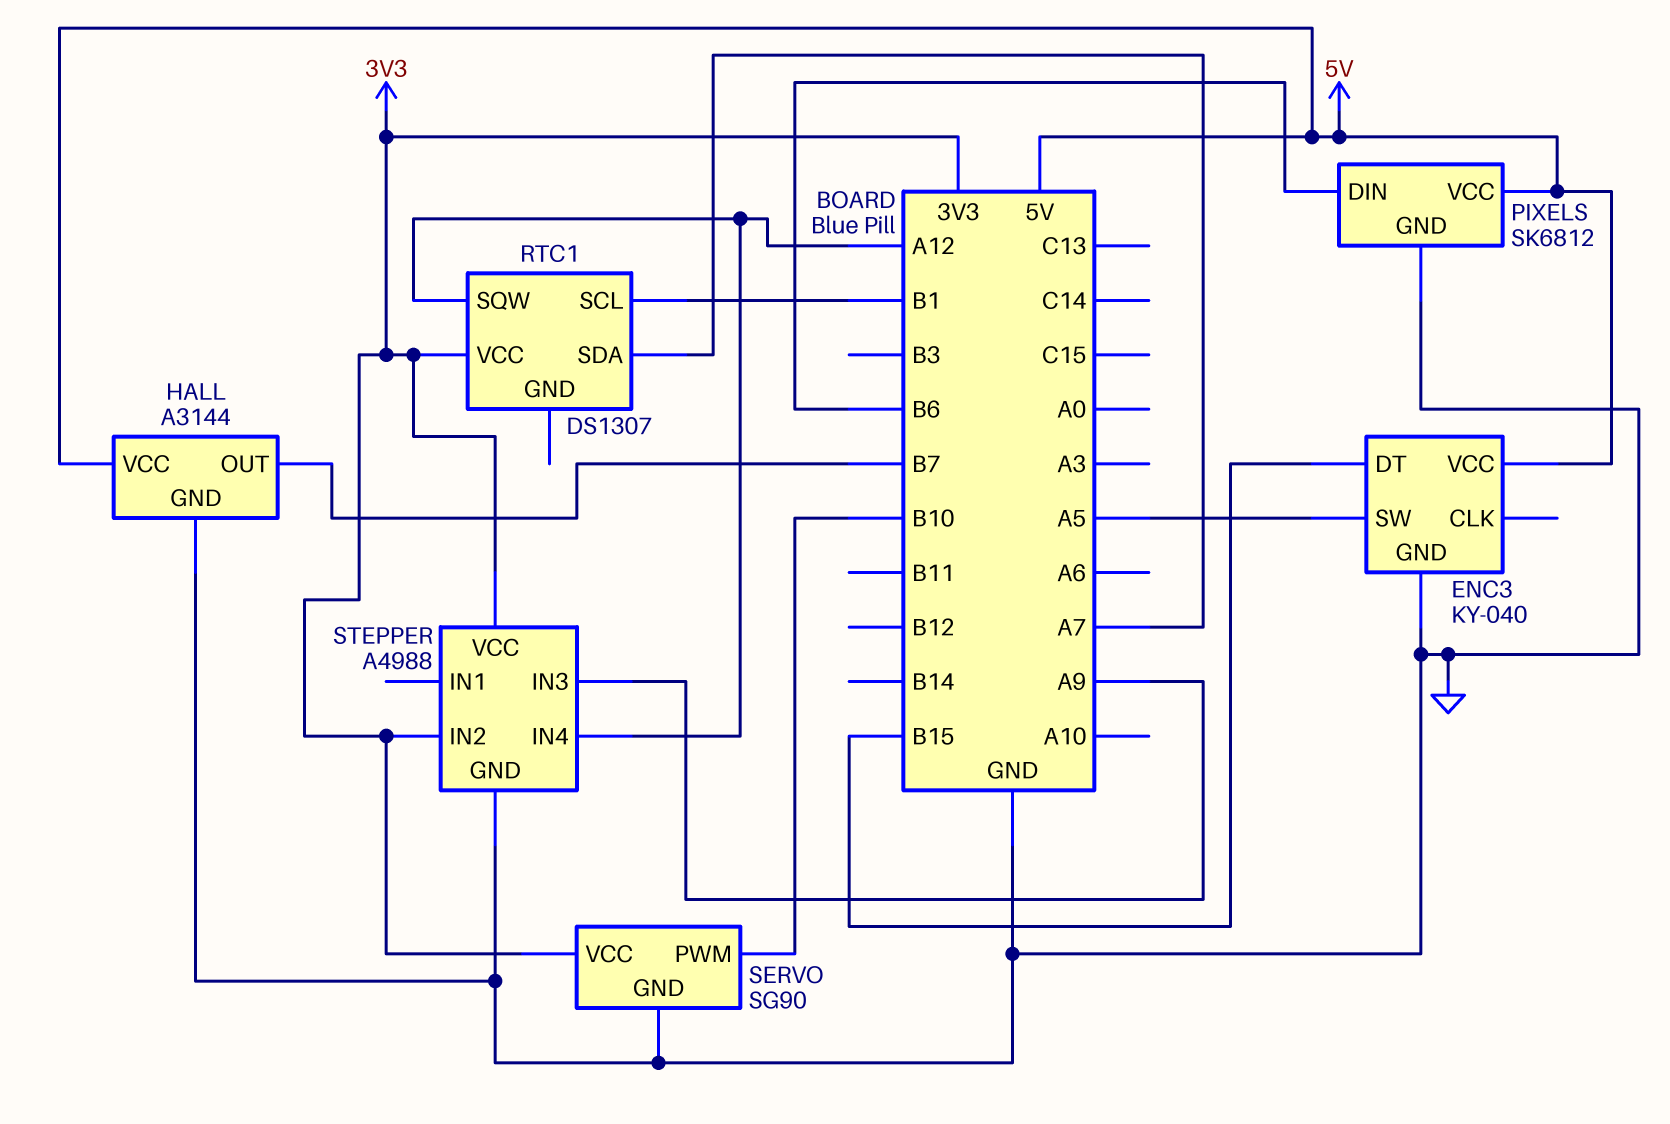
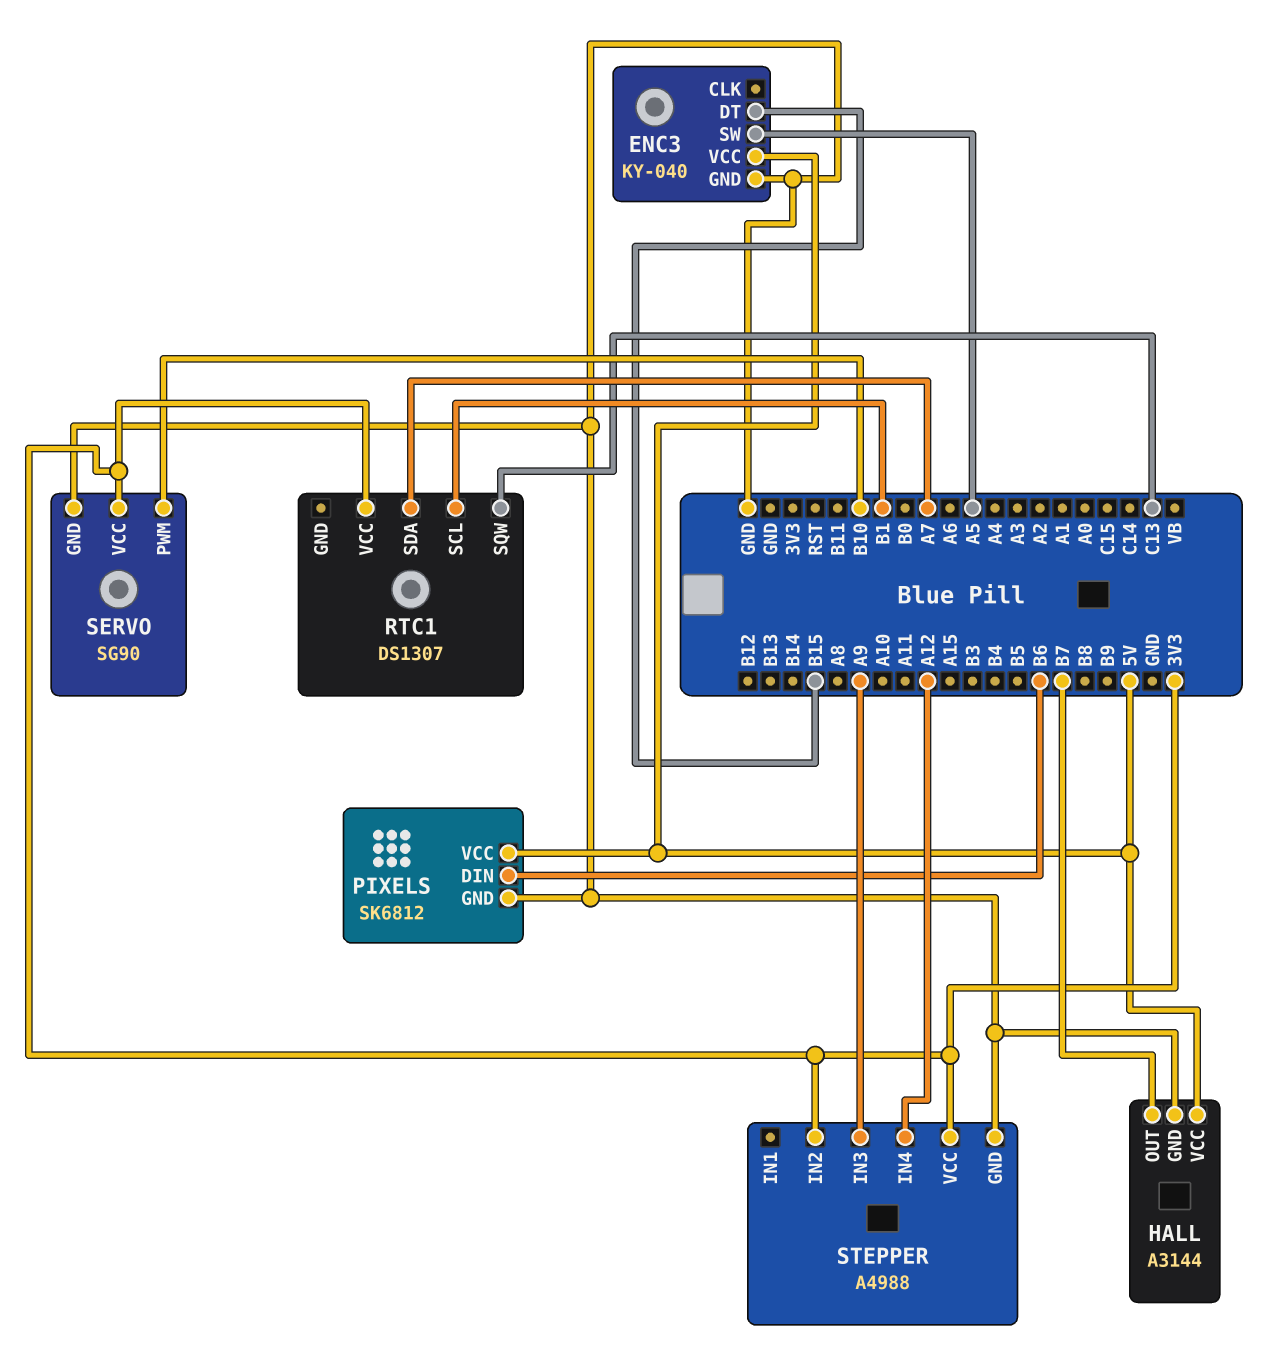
RTC1 pin SQW: A12 -> C13

